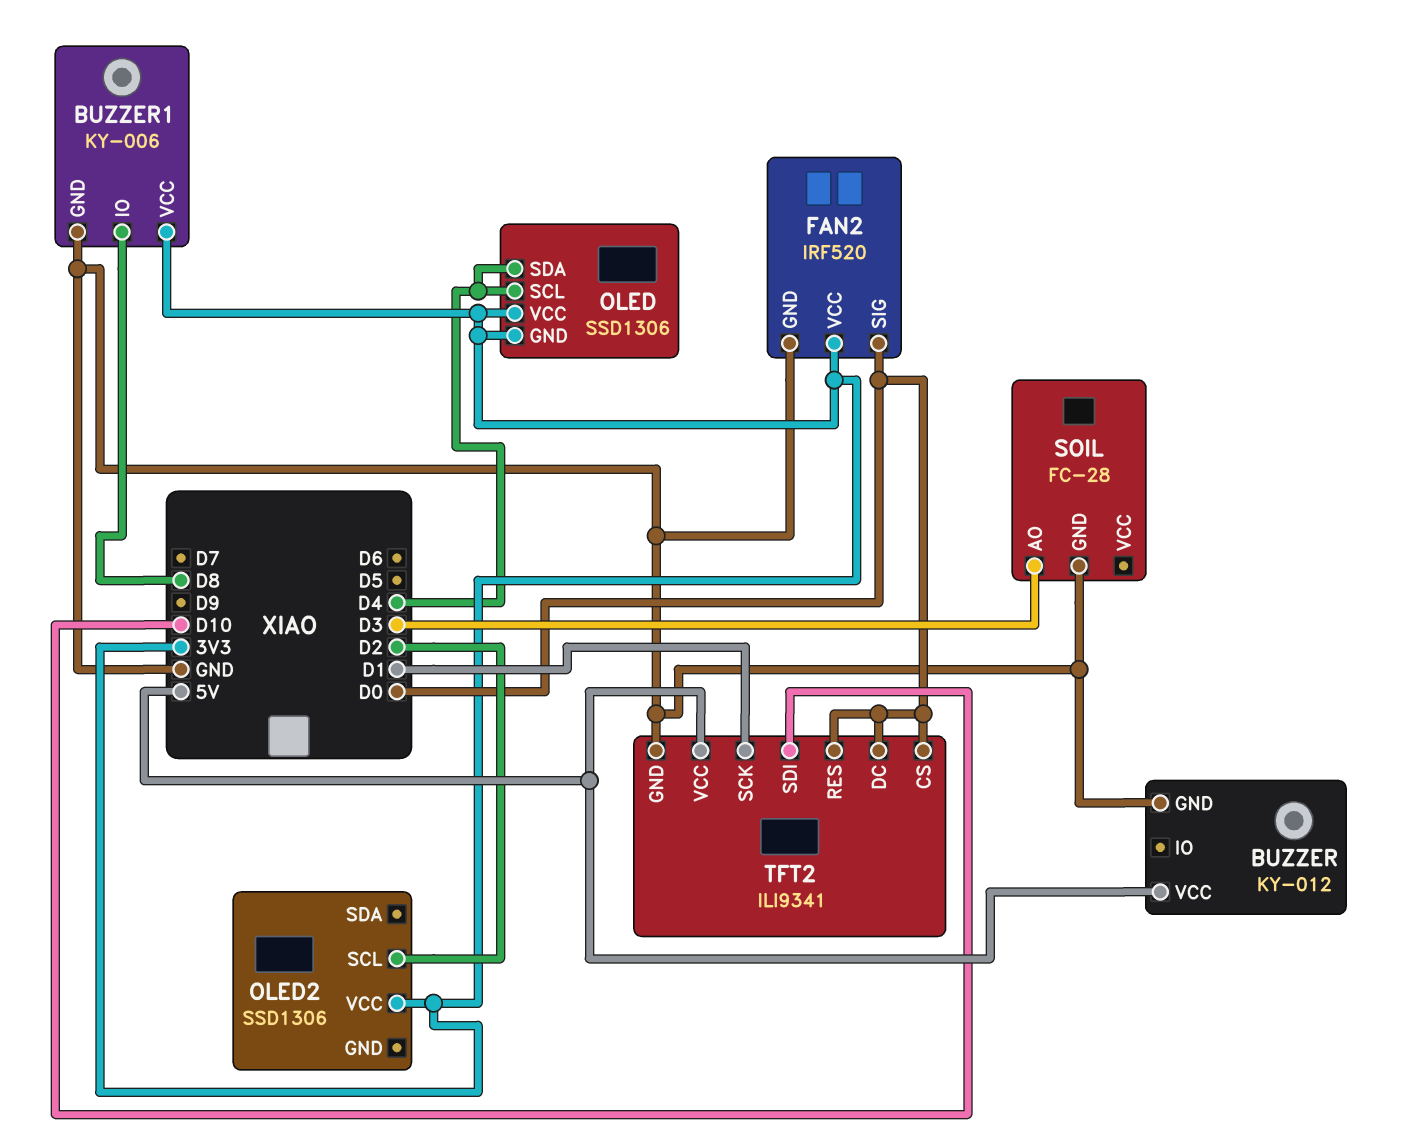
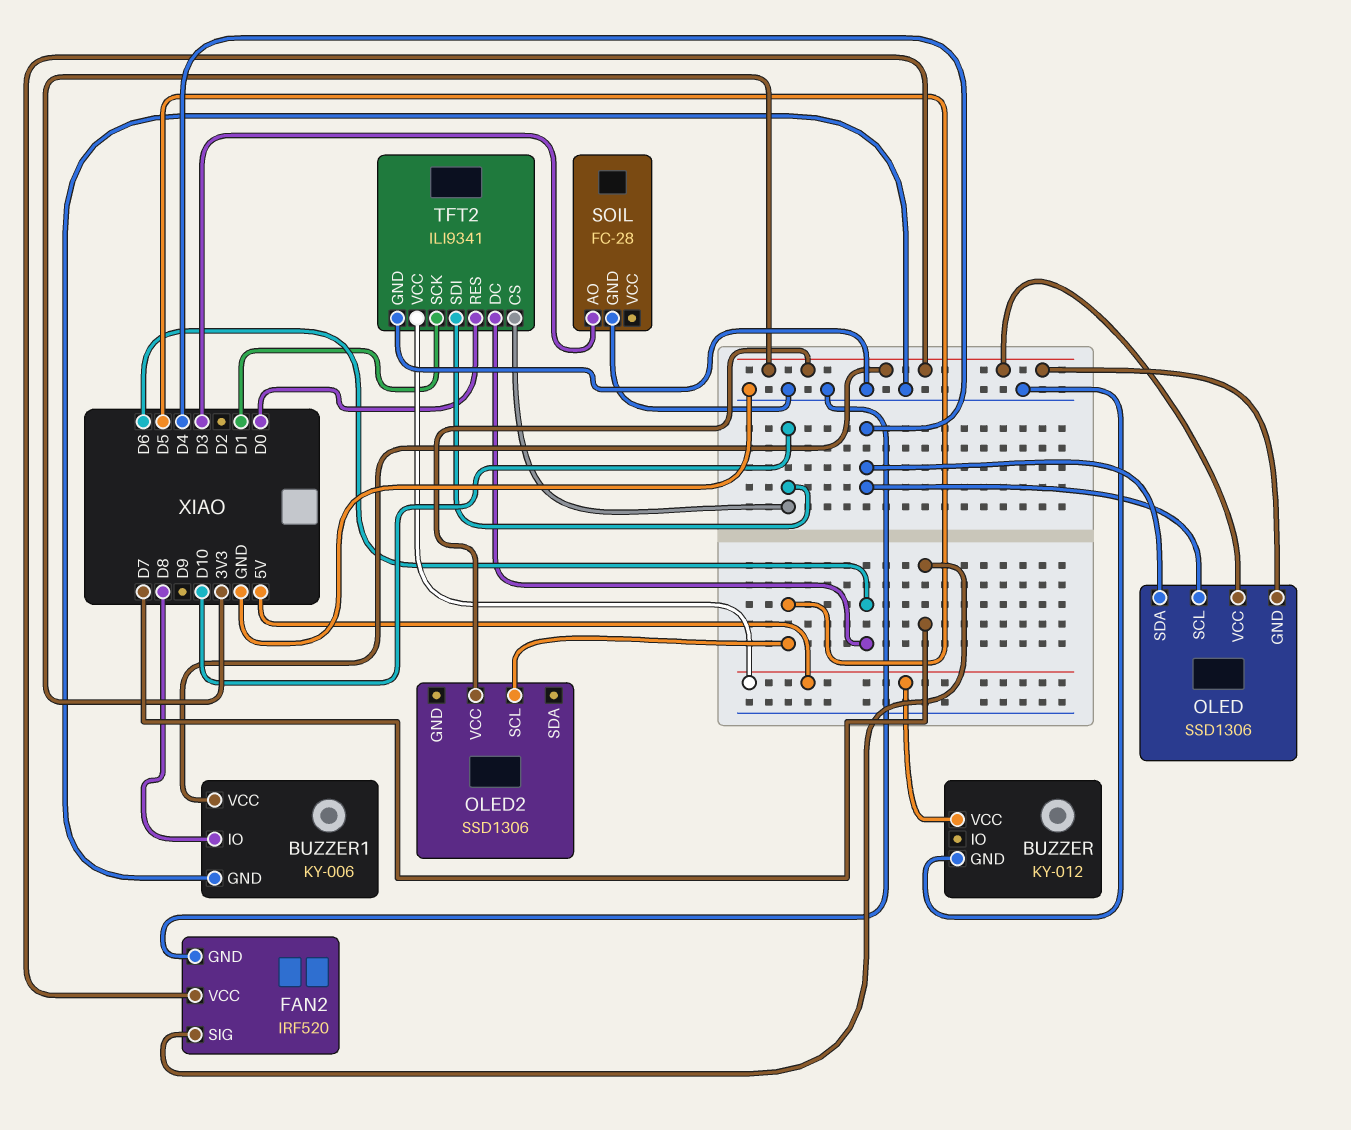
FAN2 pin SIG: D0 -> D7
OLED2 pin SCL: D2 -> D5
TFT2 pin CS: D0 -> D10
TFT2 pin DC: D0 -> D6

